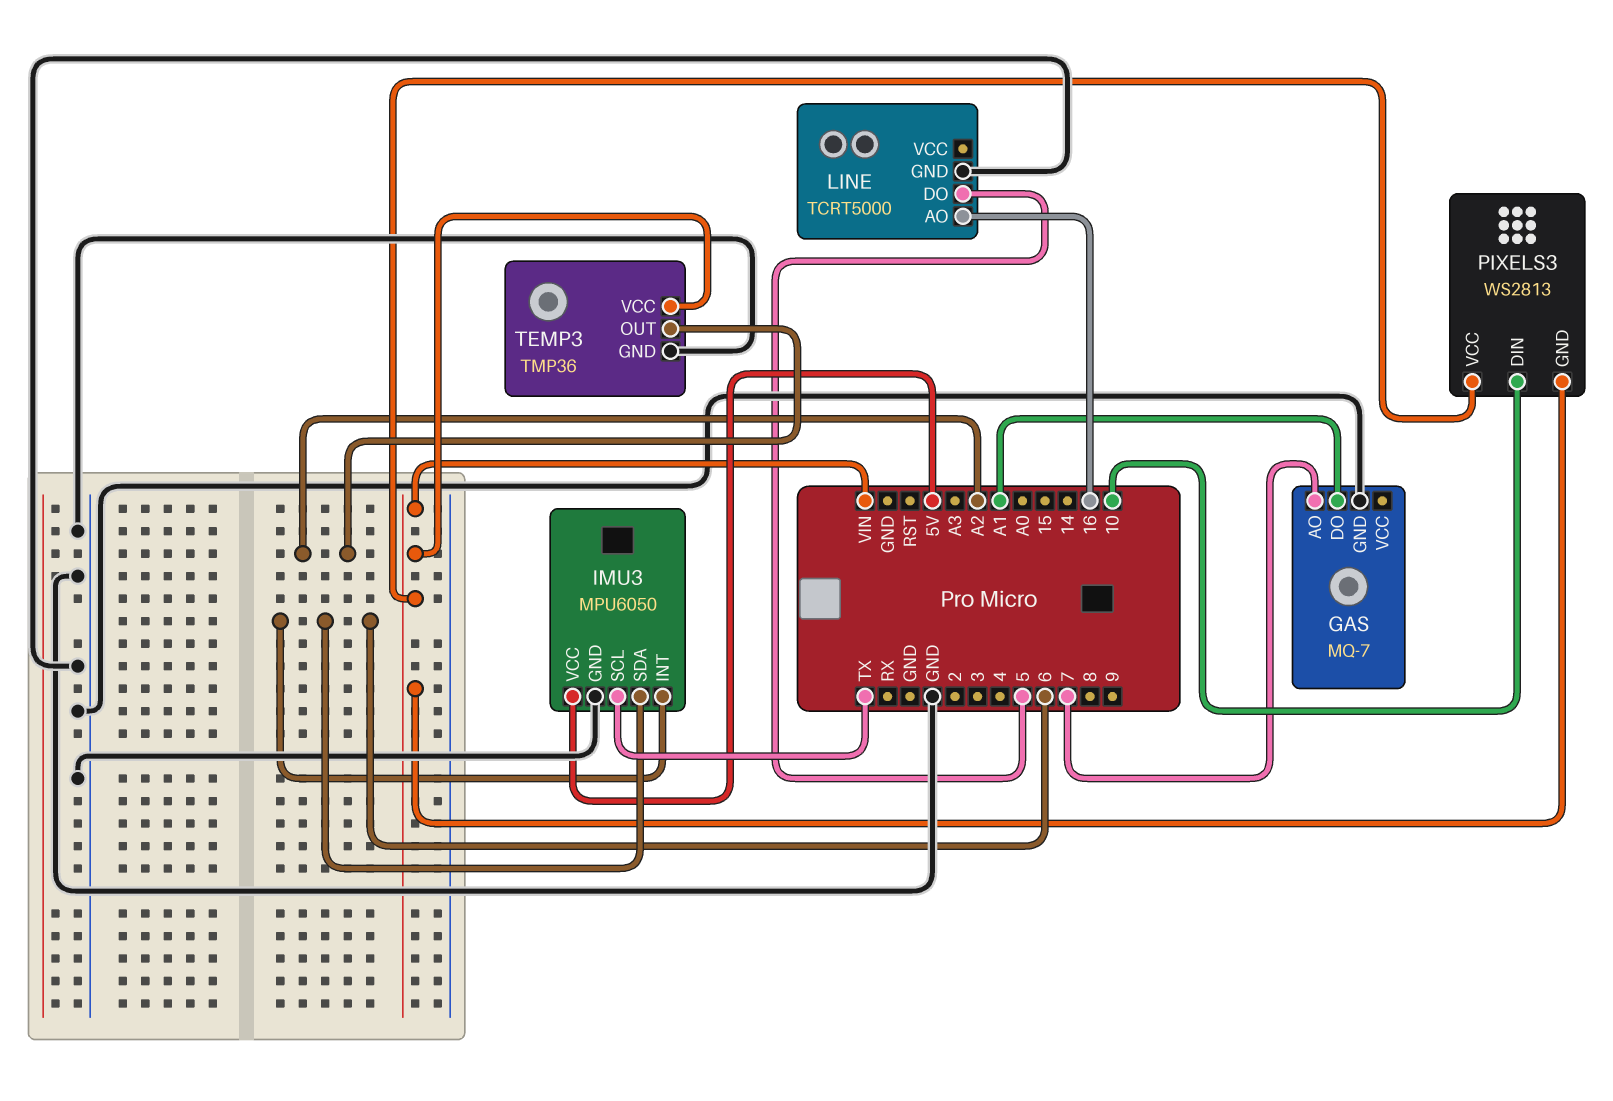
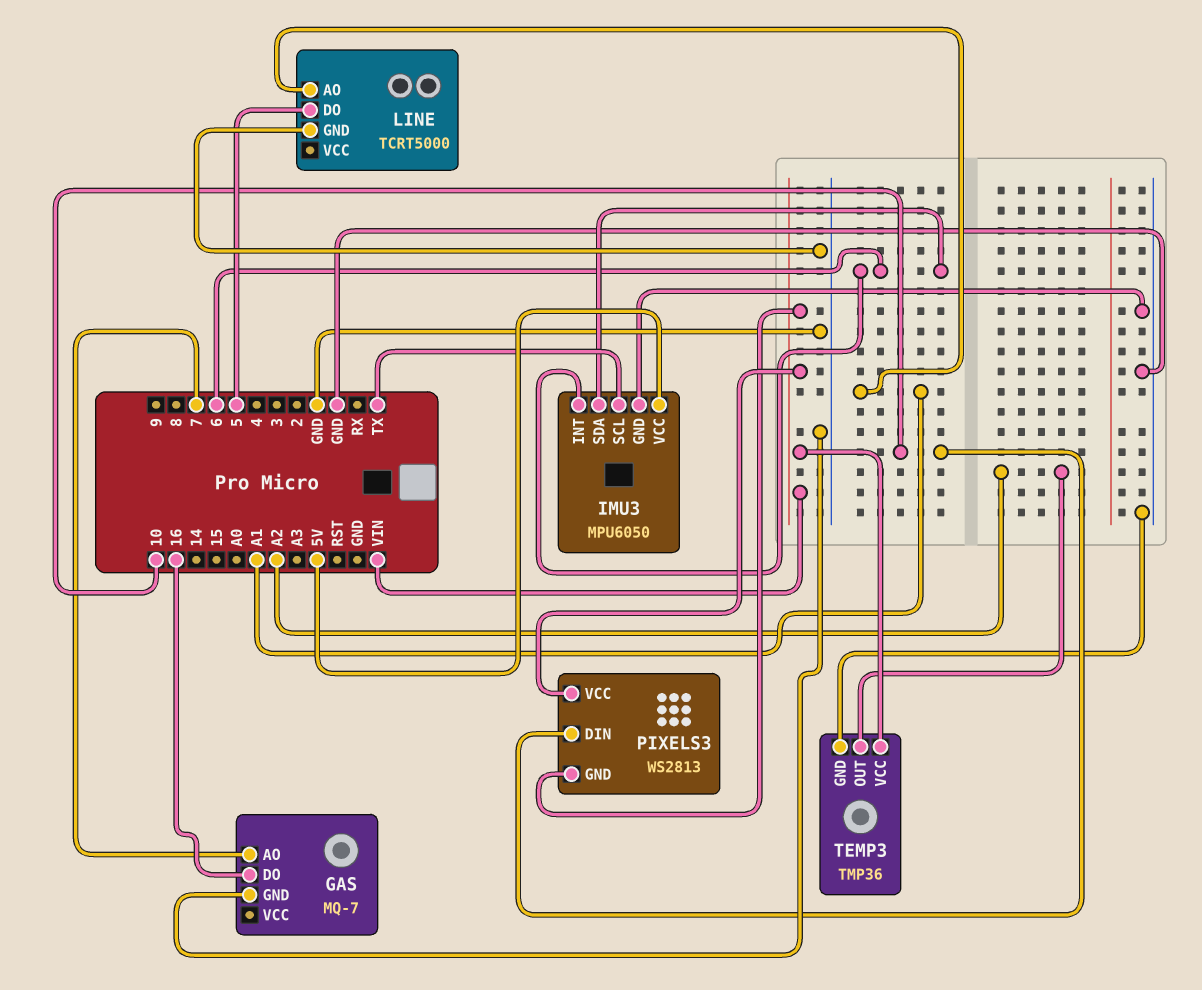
GAS pin DO: A1 -> 16
LINE pin AO: 16 -> A1

